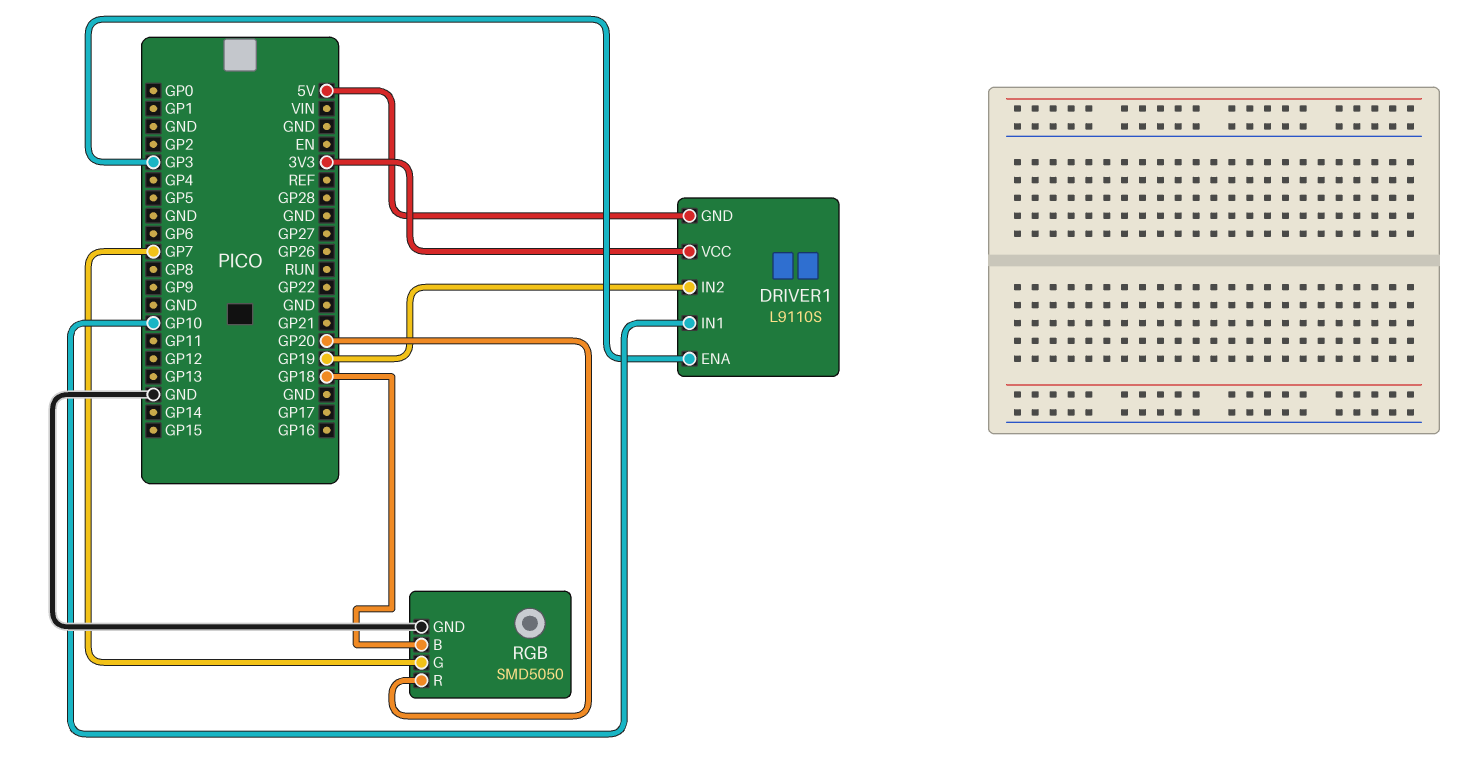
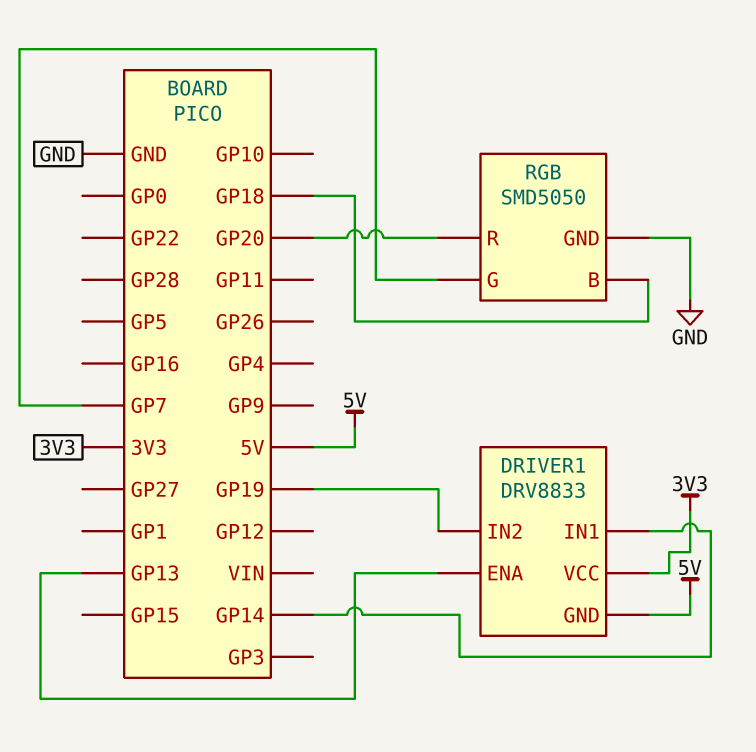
DRIVER1: L9110S -> DRV8833
DRIVER1 pin ENA: GP3 -> GP13
DRIVER1 pin IN1: GP10 -> GP14

